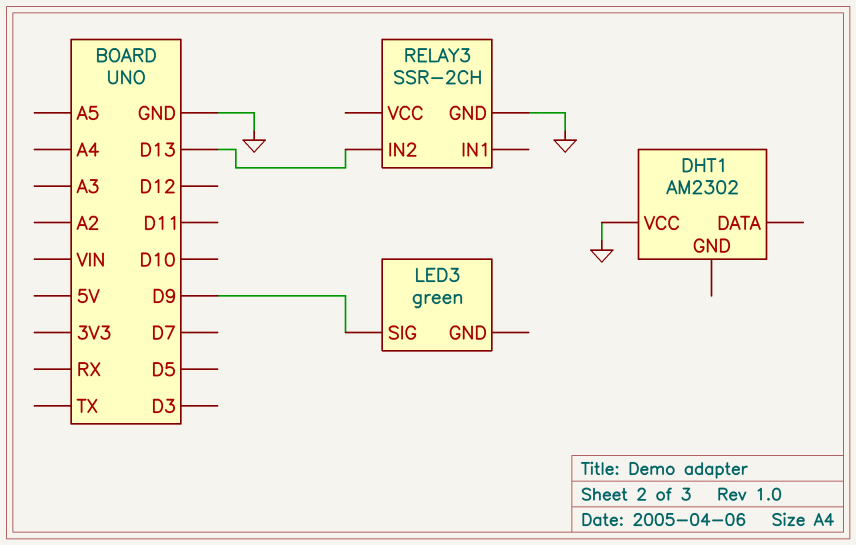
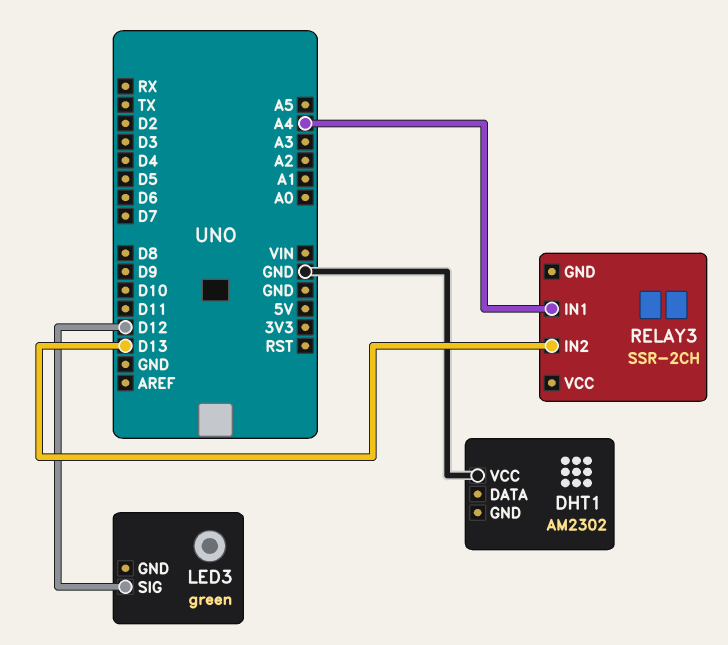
LED3 pin SIG: D9 -> D12
RELAY3 pin GND: GND -> none
RELAY3 pin IN1: none -> A4

